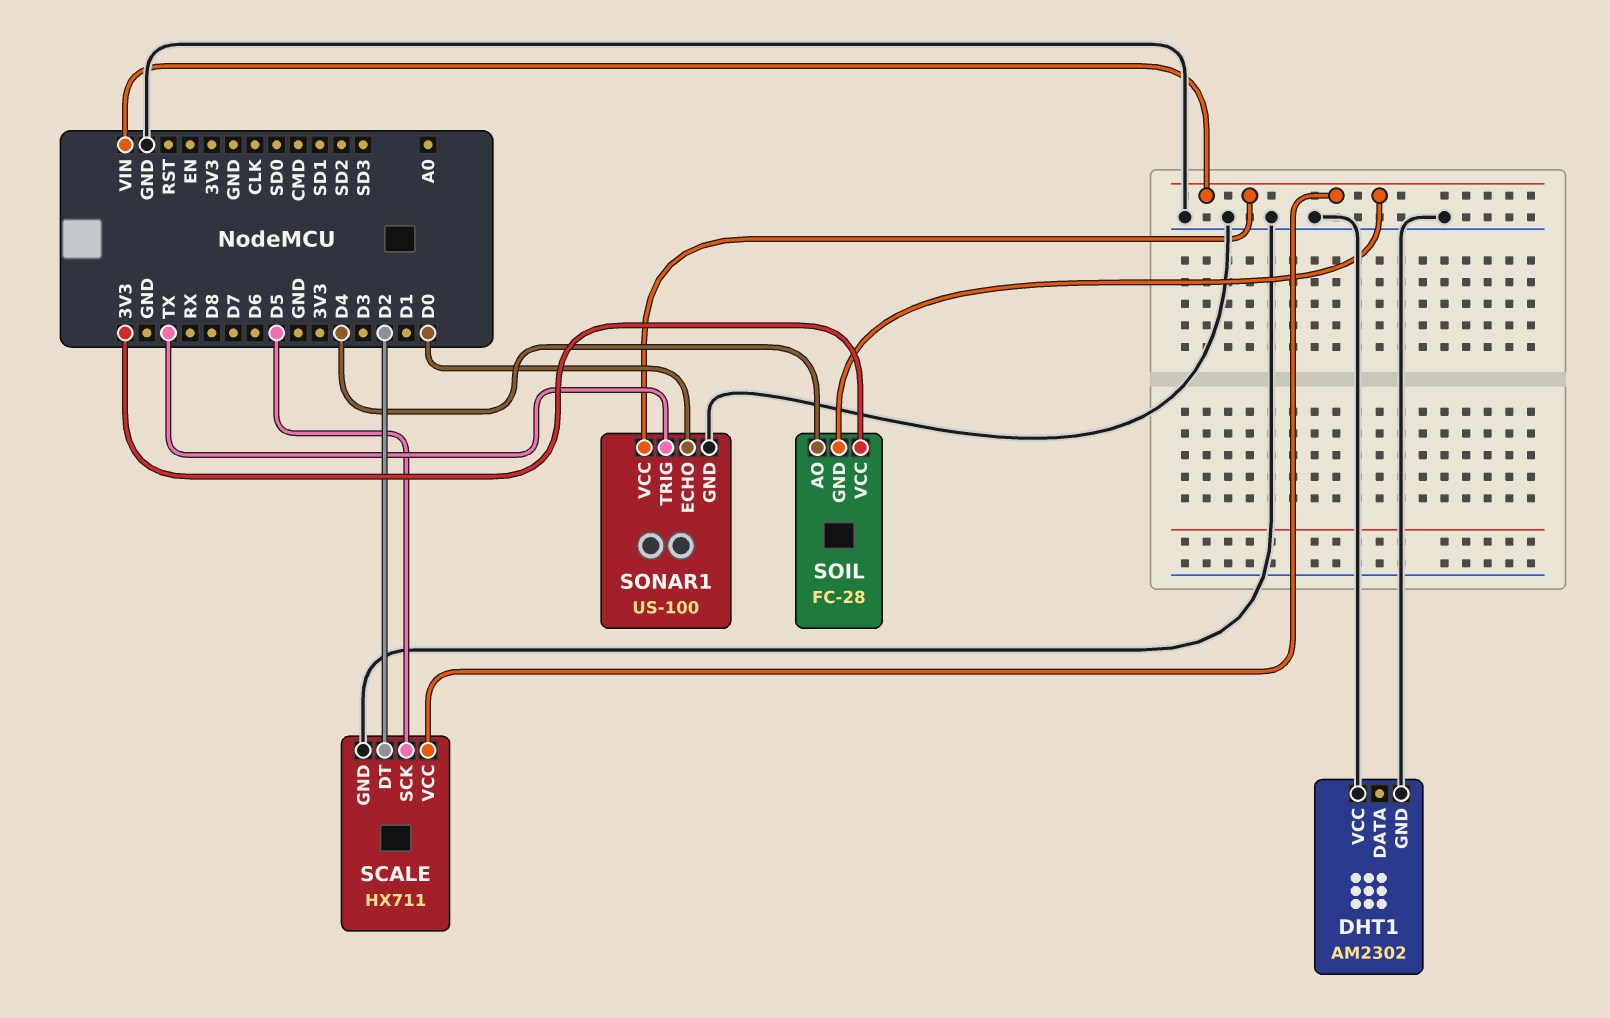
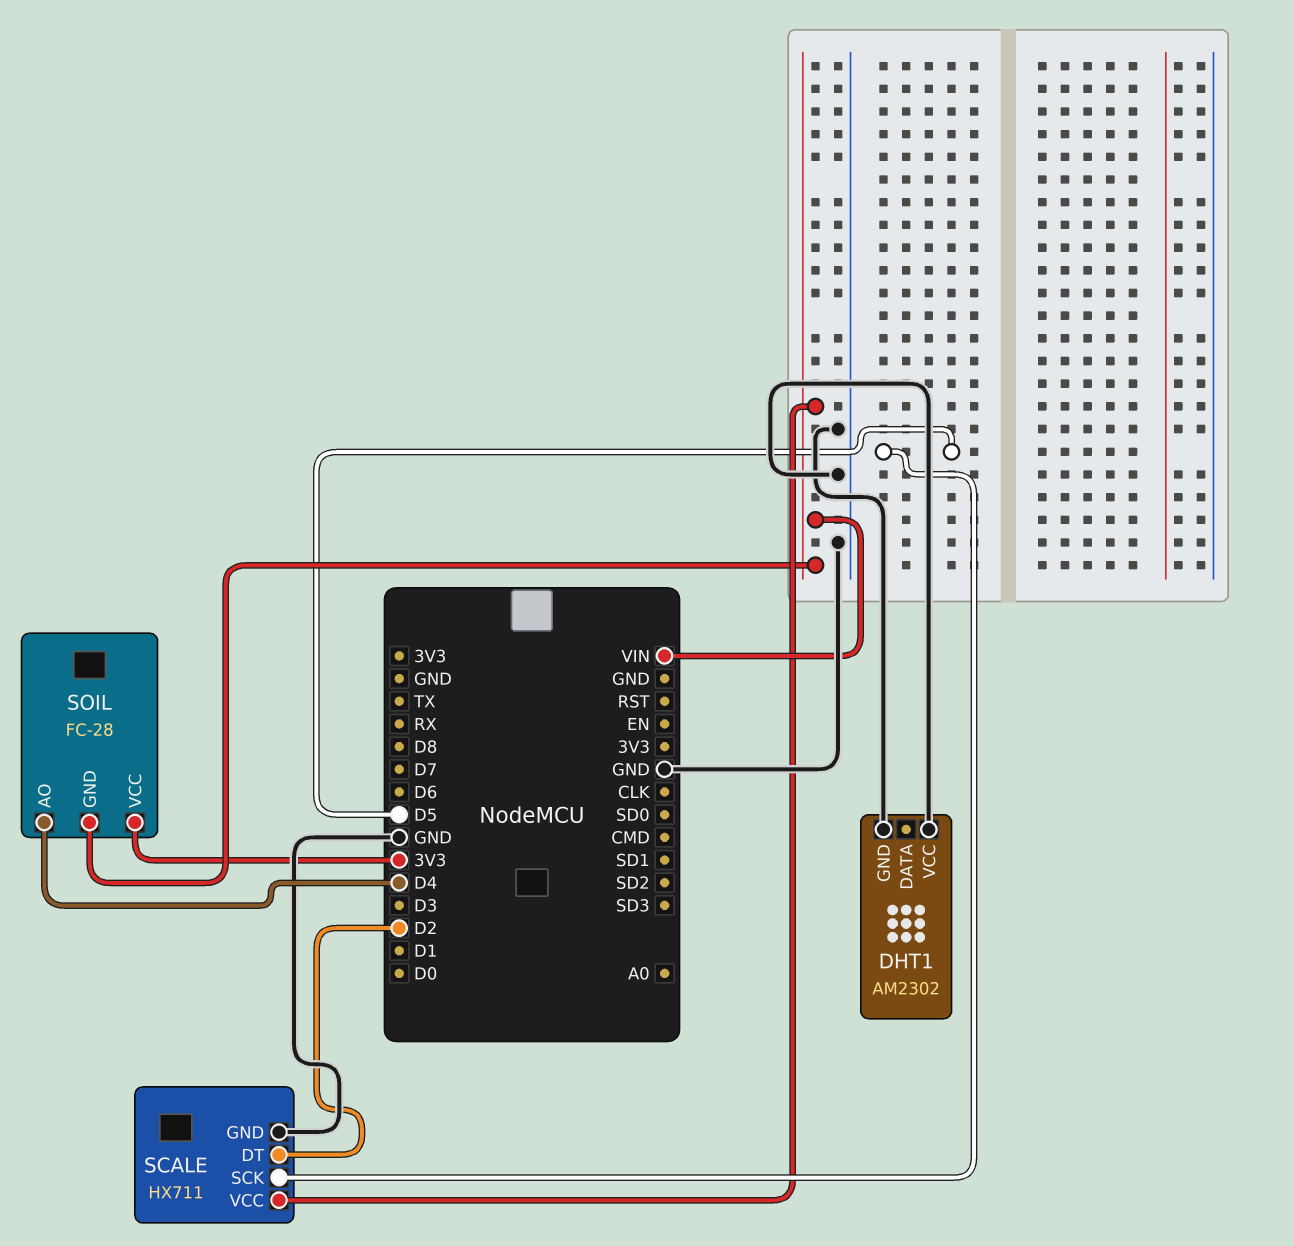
SONAR1: US-100 -> none
SONAR1 pin ECHO: D0 -> none
SONAR1 pin GND: GND -> none
SONAR1 pin TRIG: TX -> none
SONAR1 pin VCC: VIN -> none

